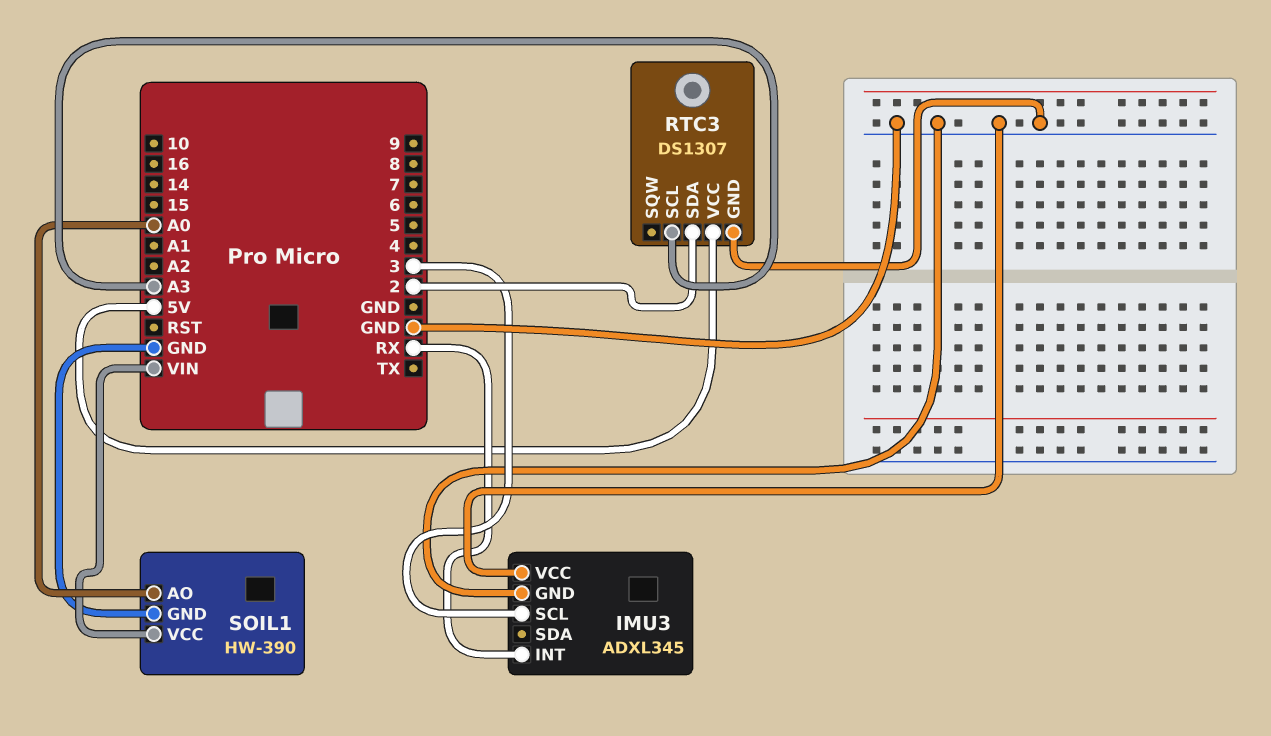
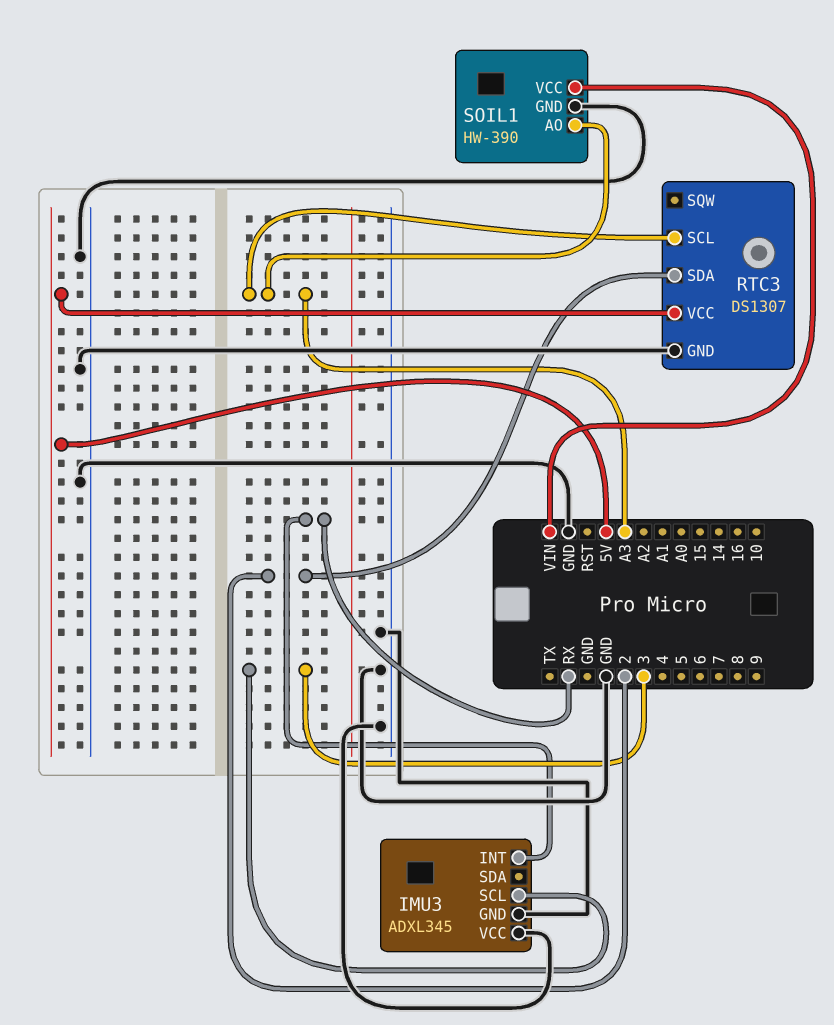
SOIL1 pin AO: A0 -> A3

